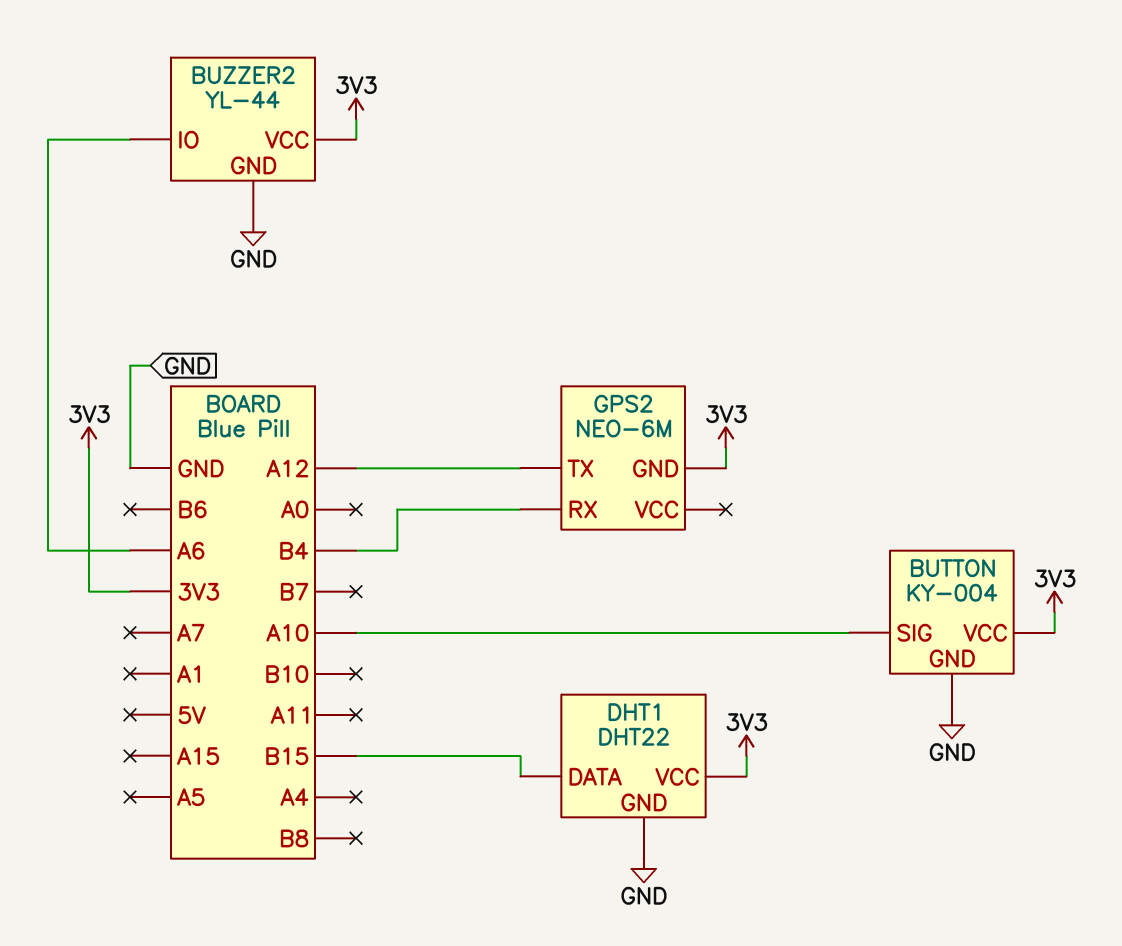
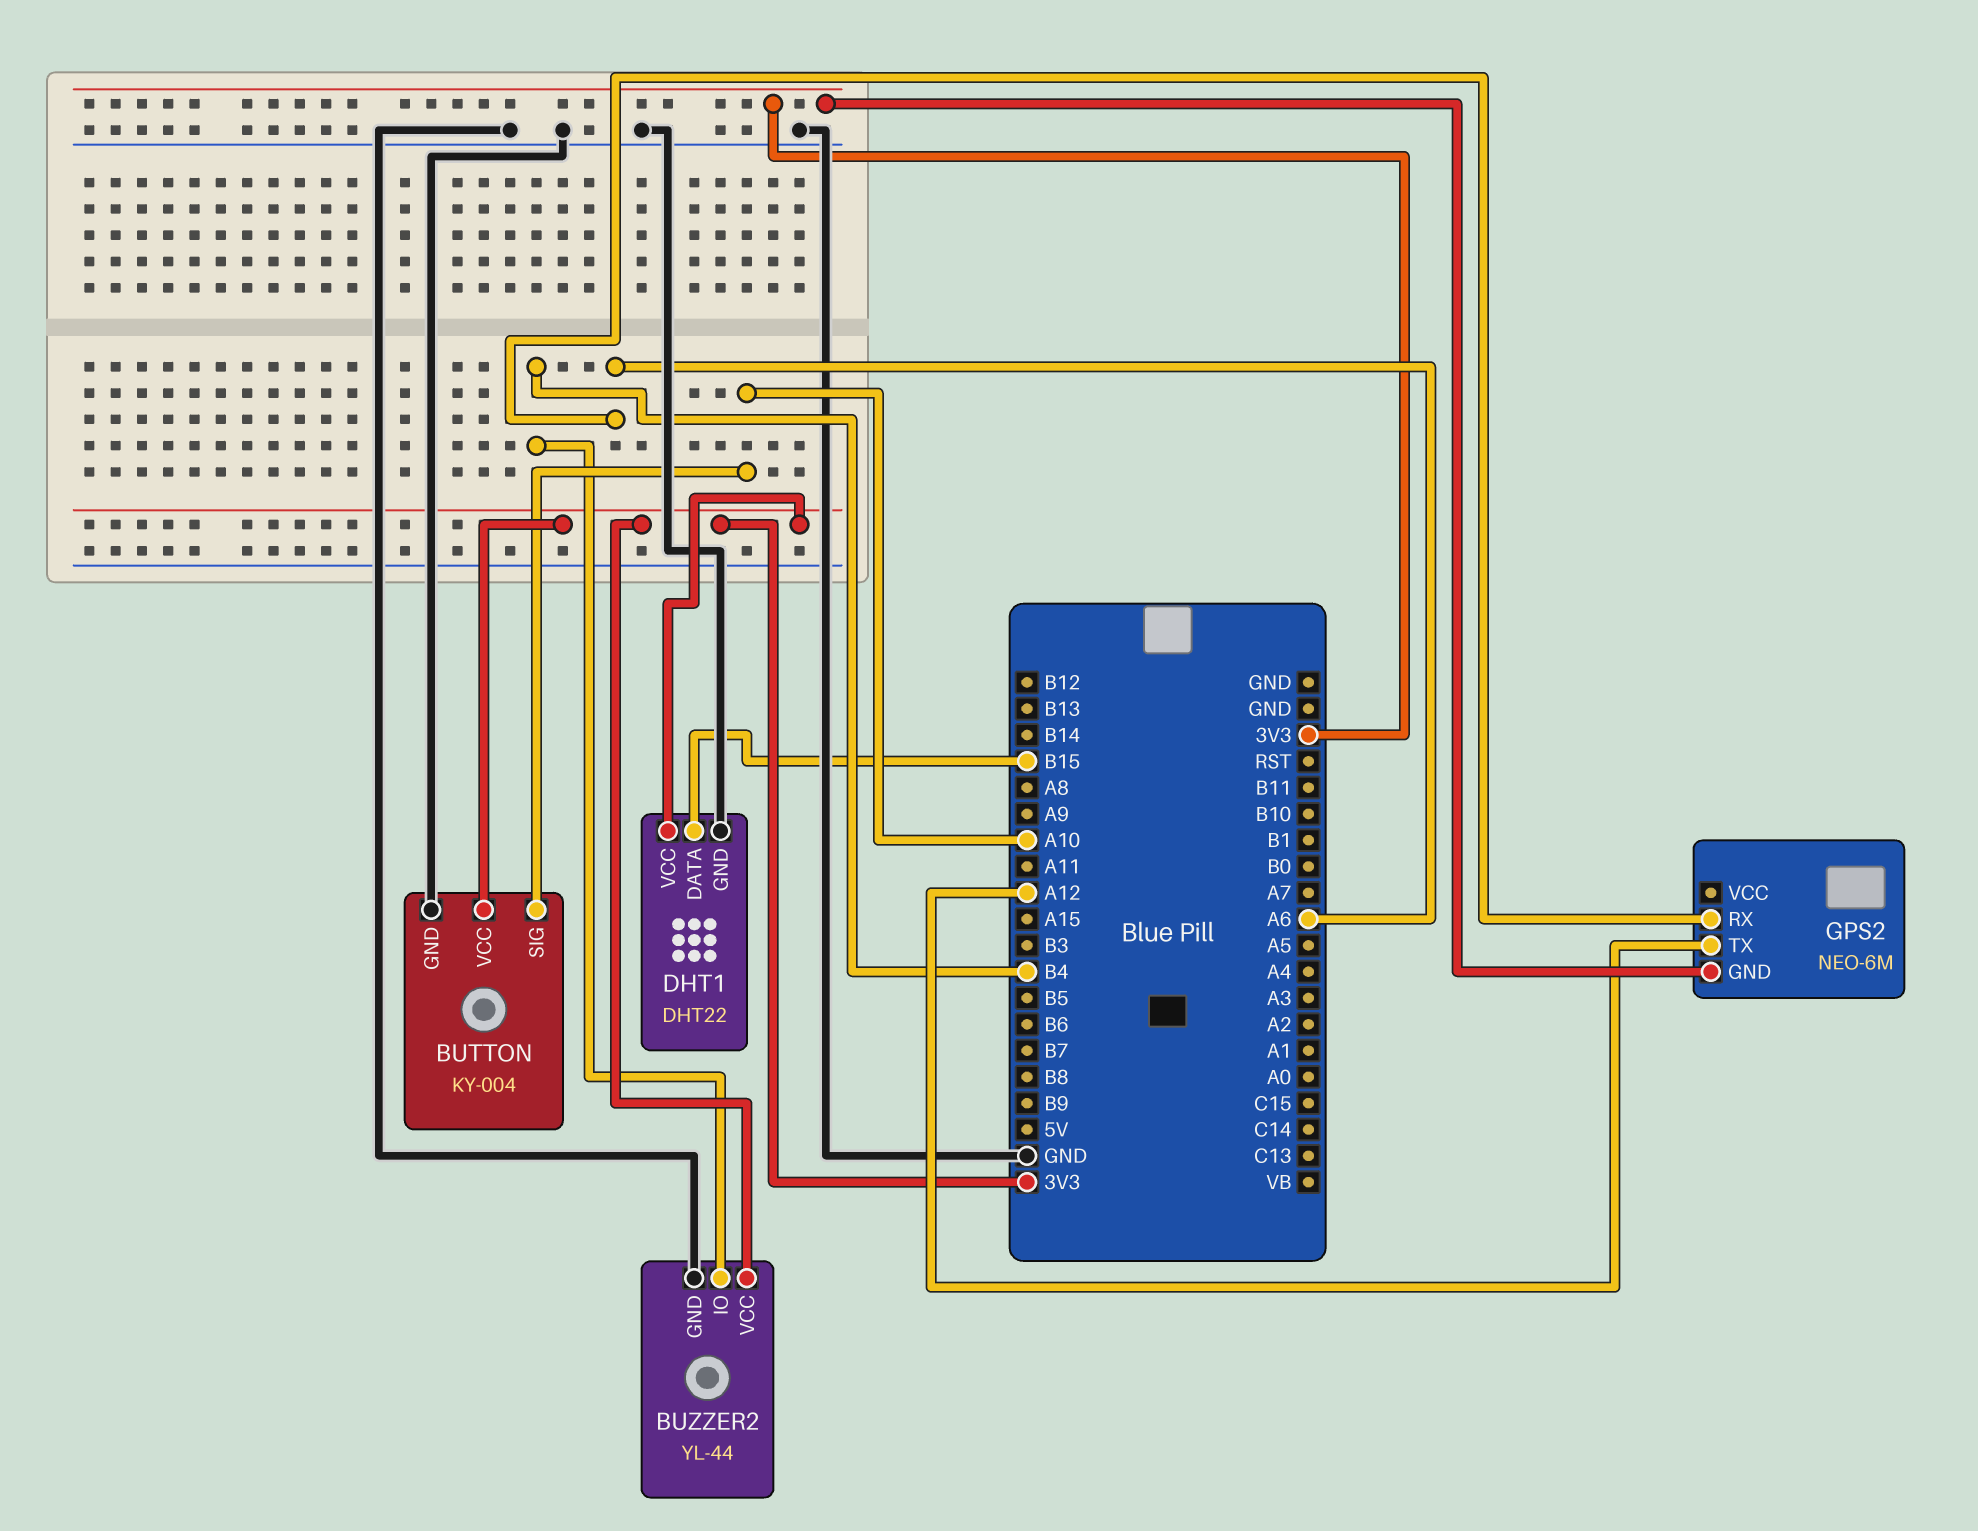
BUZZER2 pin IO: A6 -> B4
GPS2 pin RX: B4 -> A6

